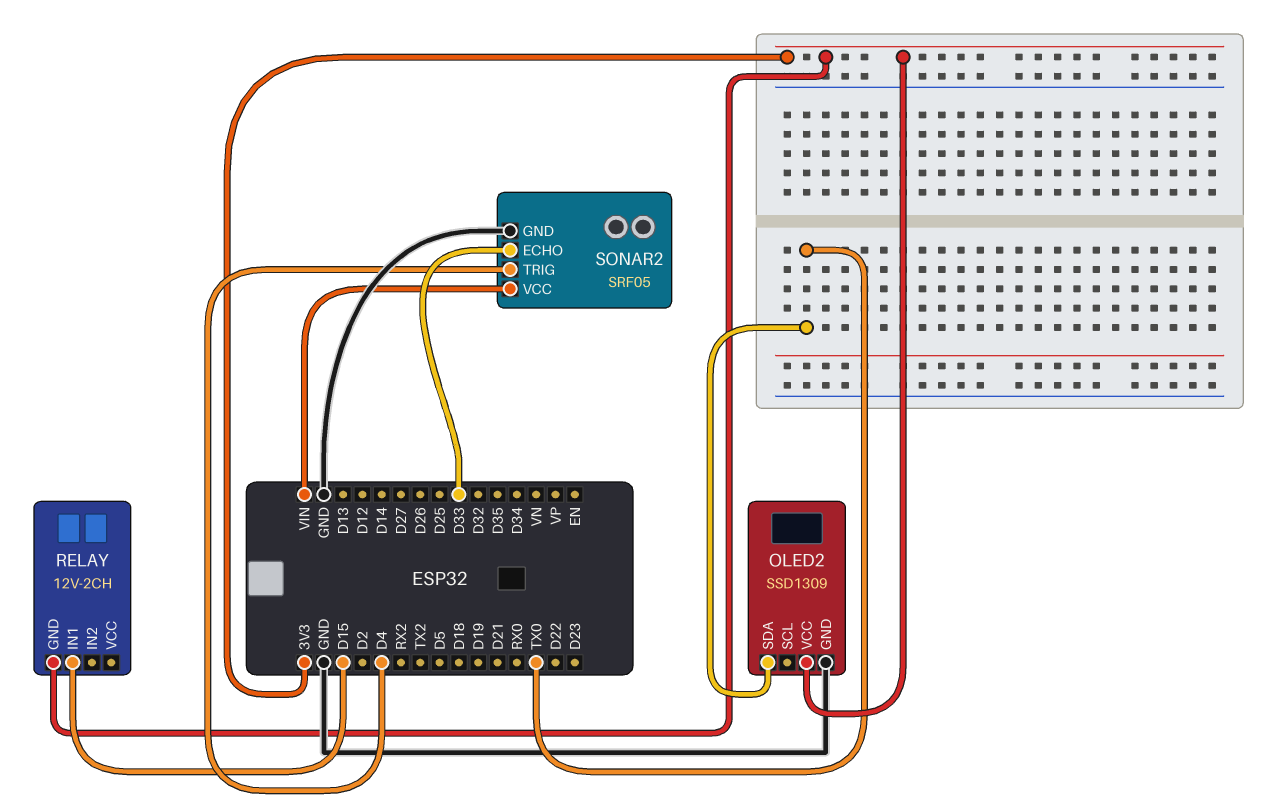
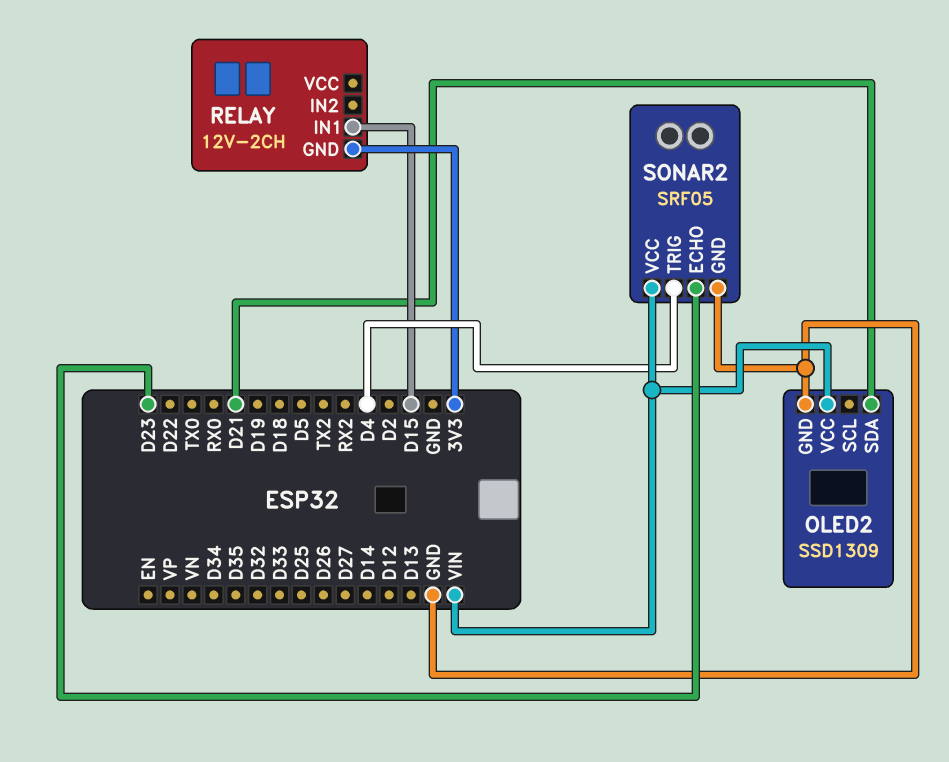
OLED2 pin SDA: TX0 -> D21
OLED2 pin VCC: 3V3 -> VIN
SONAR2 pin ECHO: D33 -> D23

